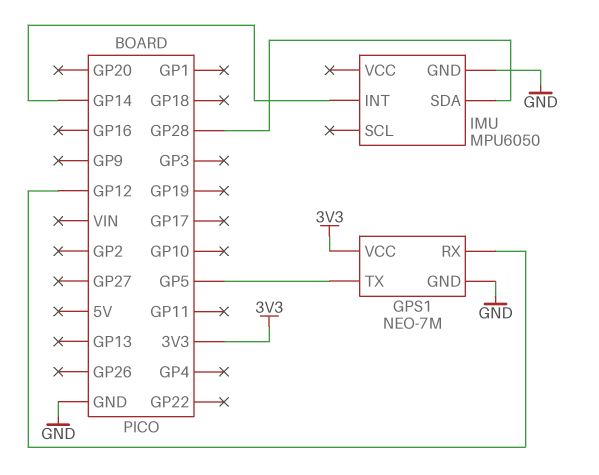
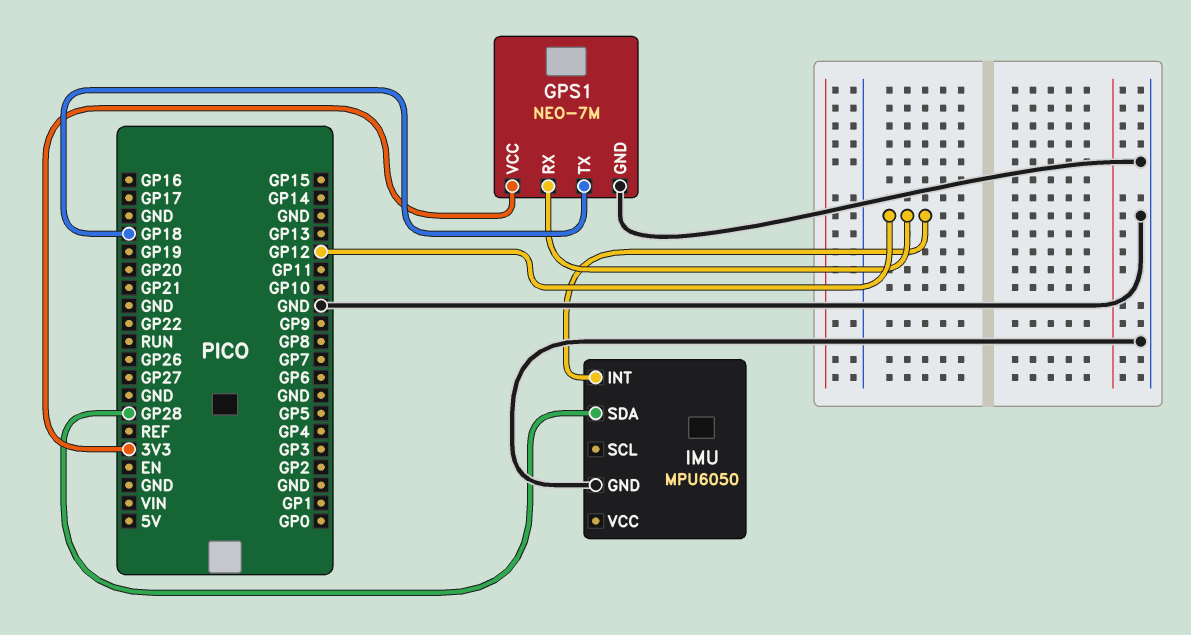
GPS1 pin TX: GP5 -> GP18
IMU pin INT: GP14 -> GP12

